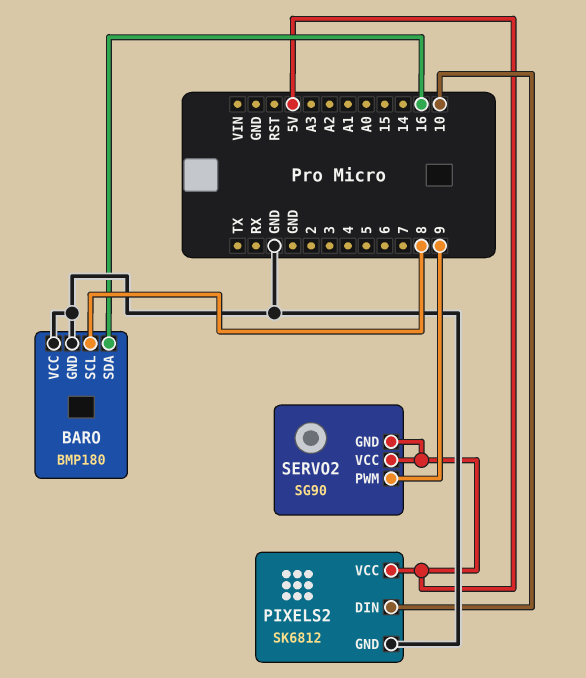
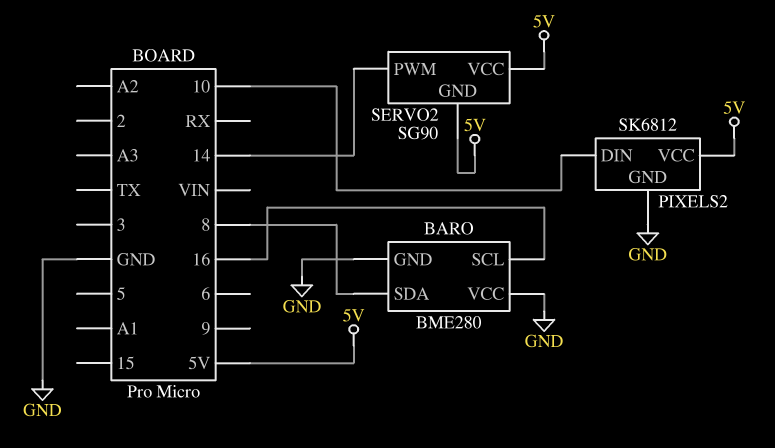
BARO: BMP180 -> BME280
BARO pin SCL: 8 -> 16
BARO pin SDA: 16 -> 8
SERVO2 pin PWM: 9 -> 14

